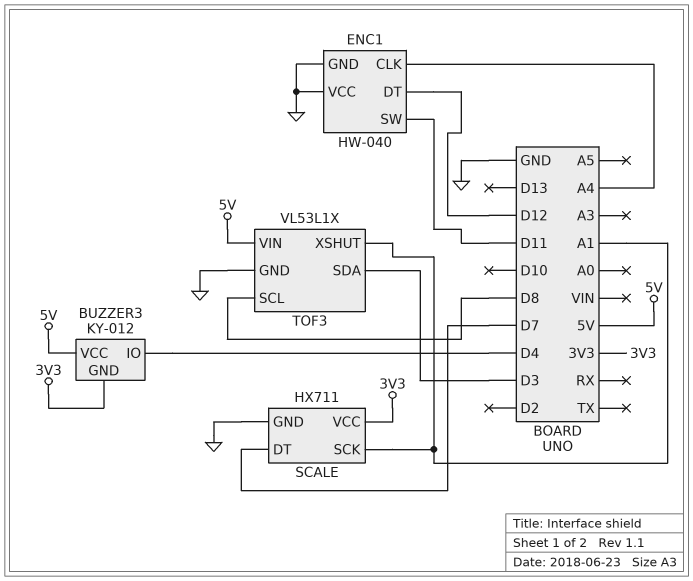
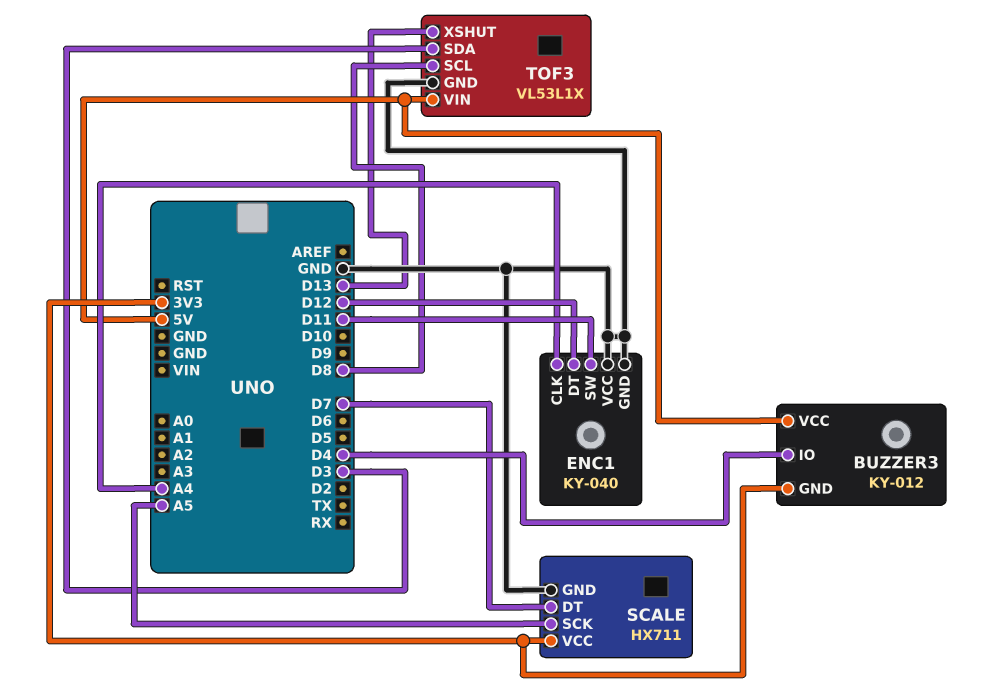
ENC1: HW-040 -> KY-040
SCALE pin SCK: A1 -> A5
TOF3 pin XSHUT: A1 -> D13

